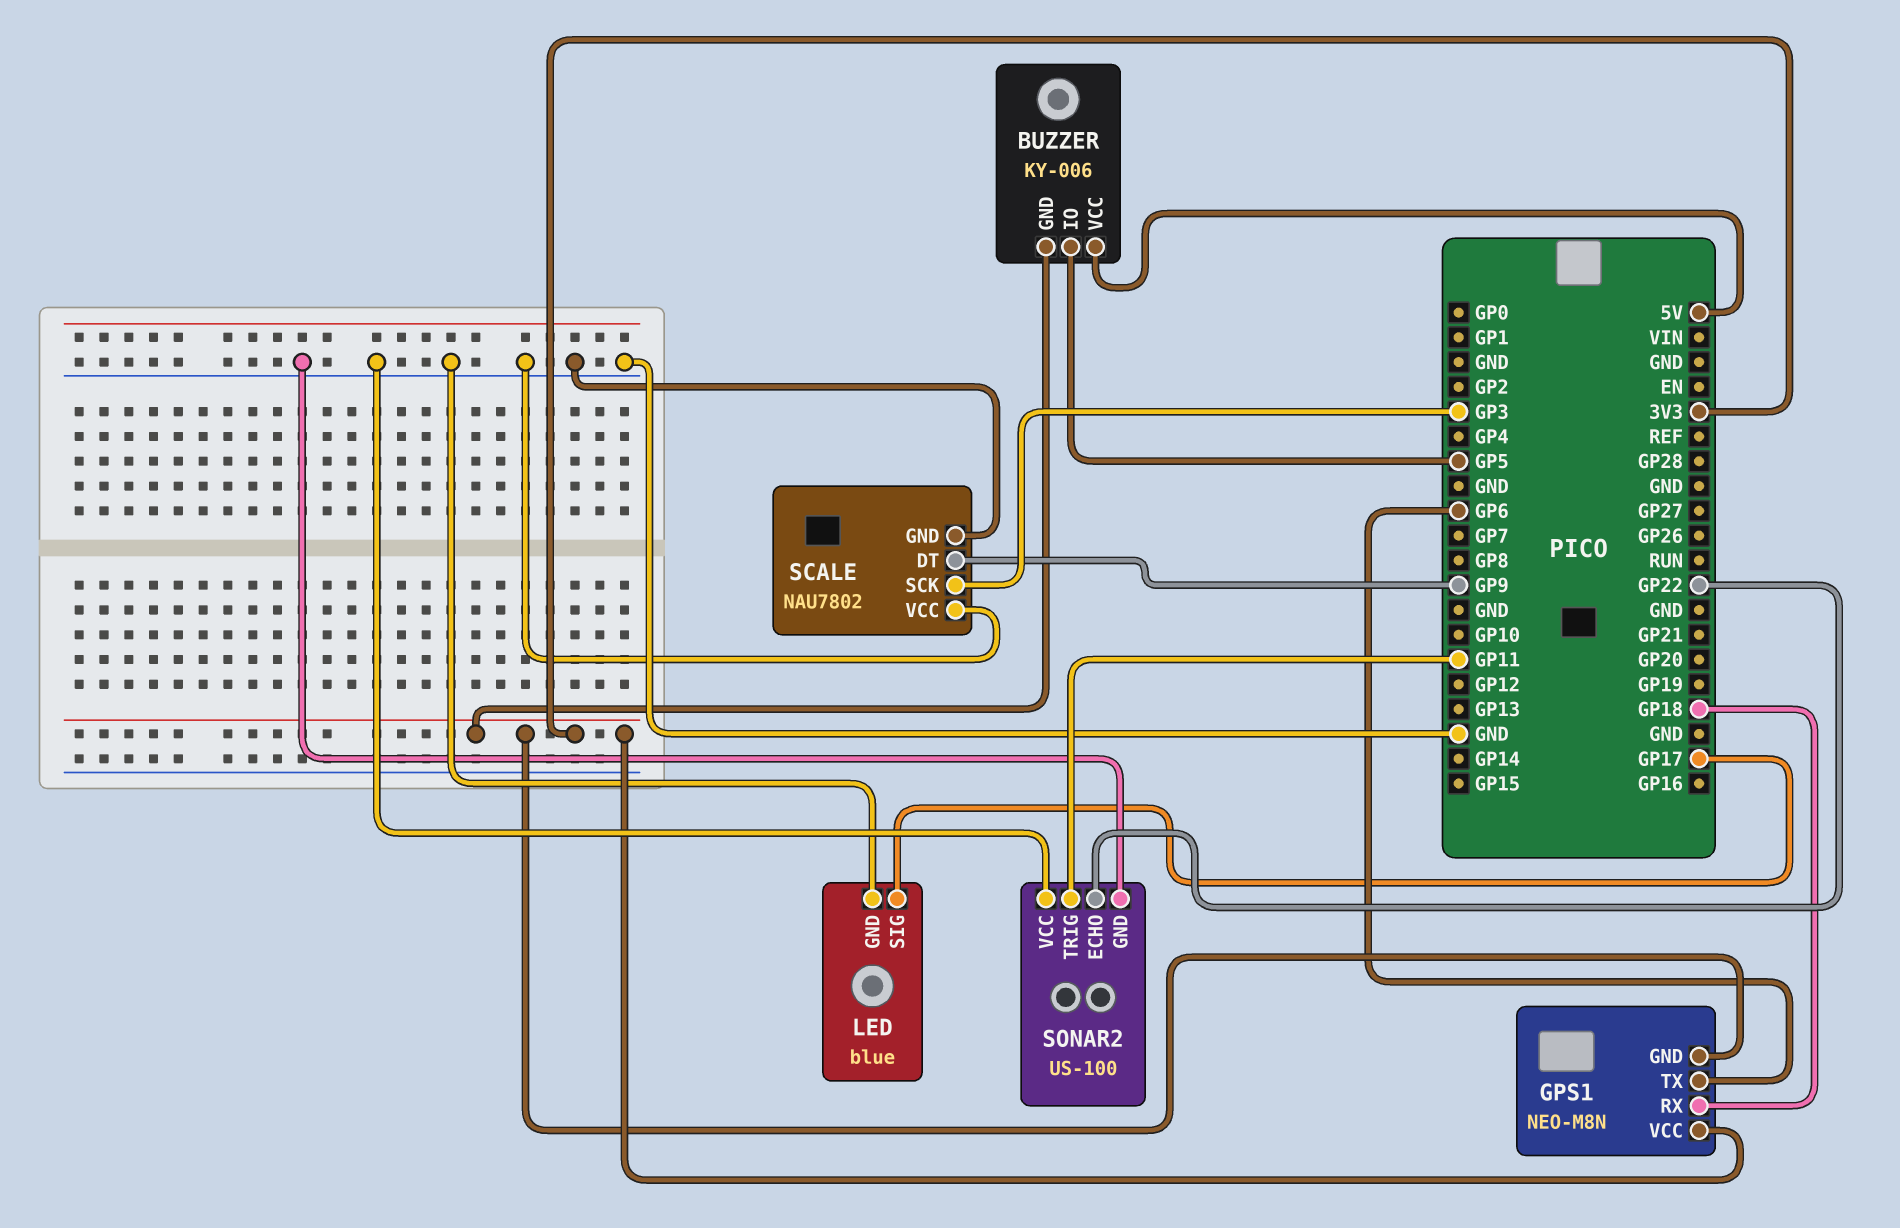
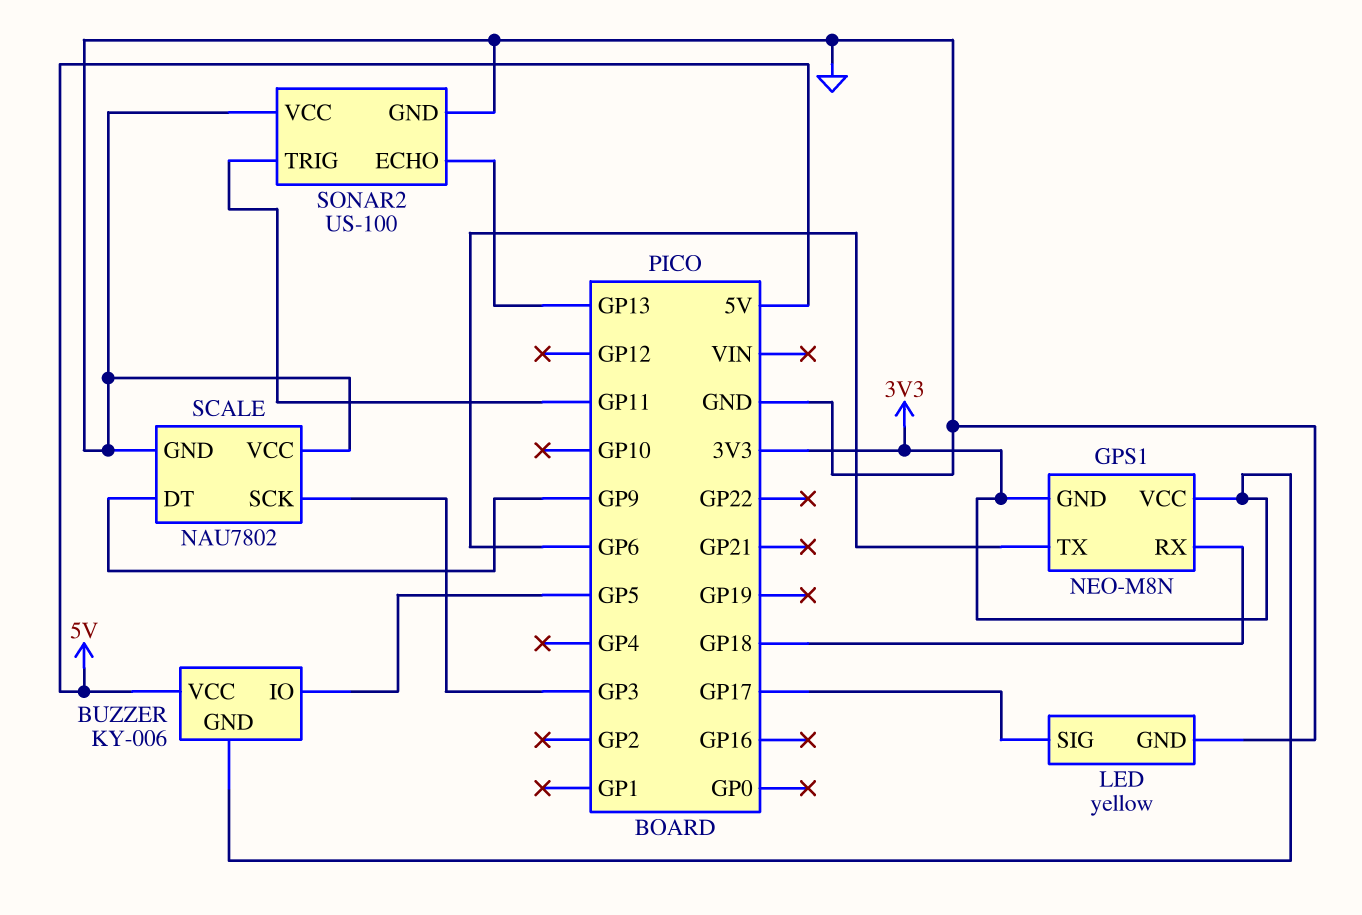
LED: blue -> yellow
SONAR2 pin ECHO: GP22 -> GP13

